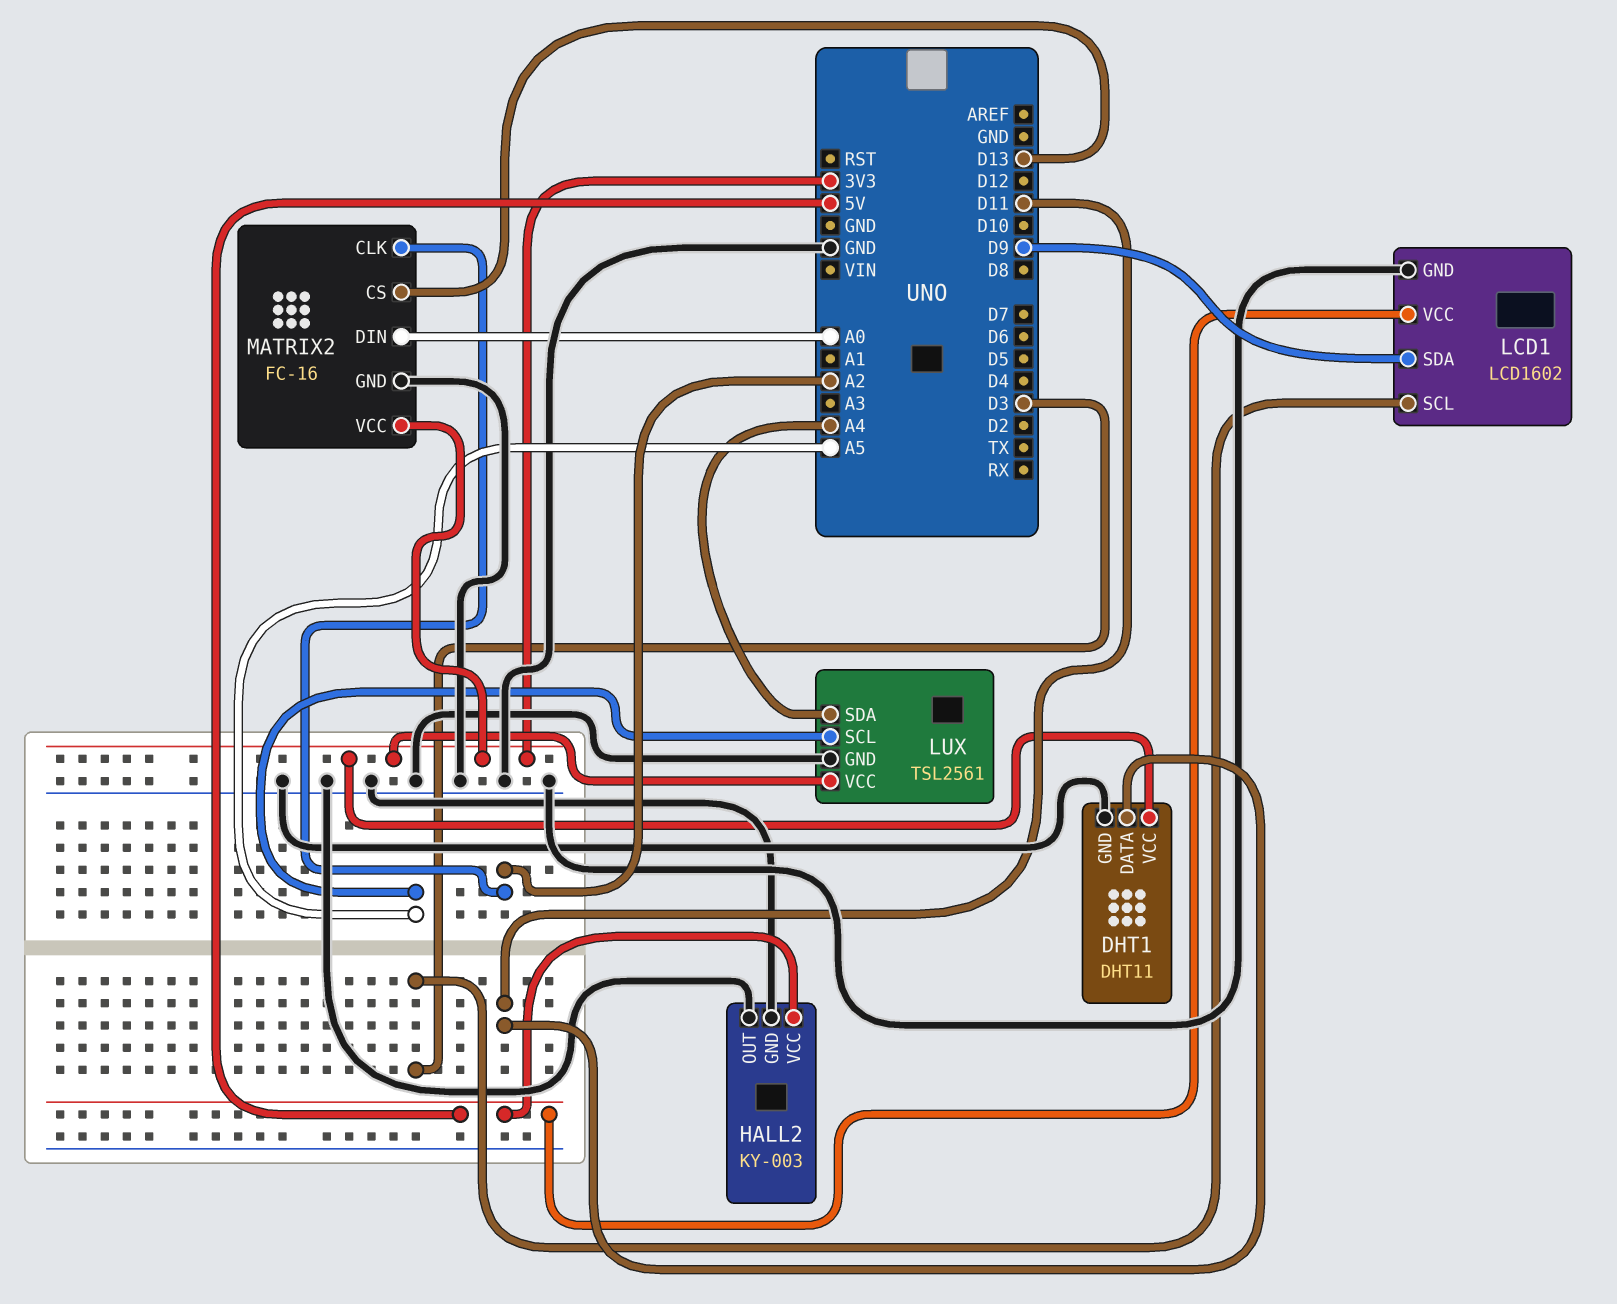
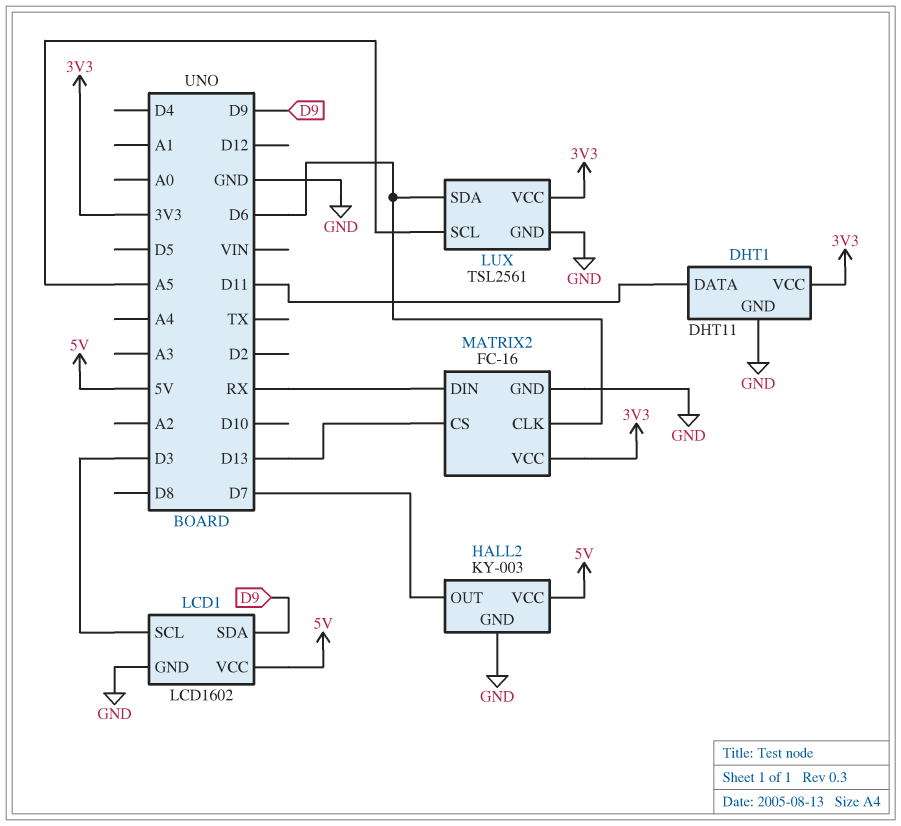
HALL2 pin OUT: GND -> D7
LUX pin SDA: A4 -> D6
MATRIX2 pin CLK: A2 -> D6
MATRIX2 pin DIN: A0 -> RX

